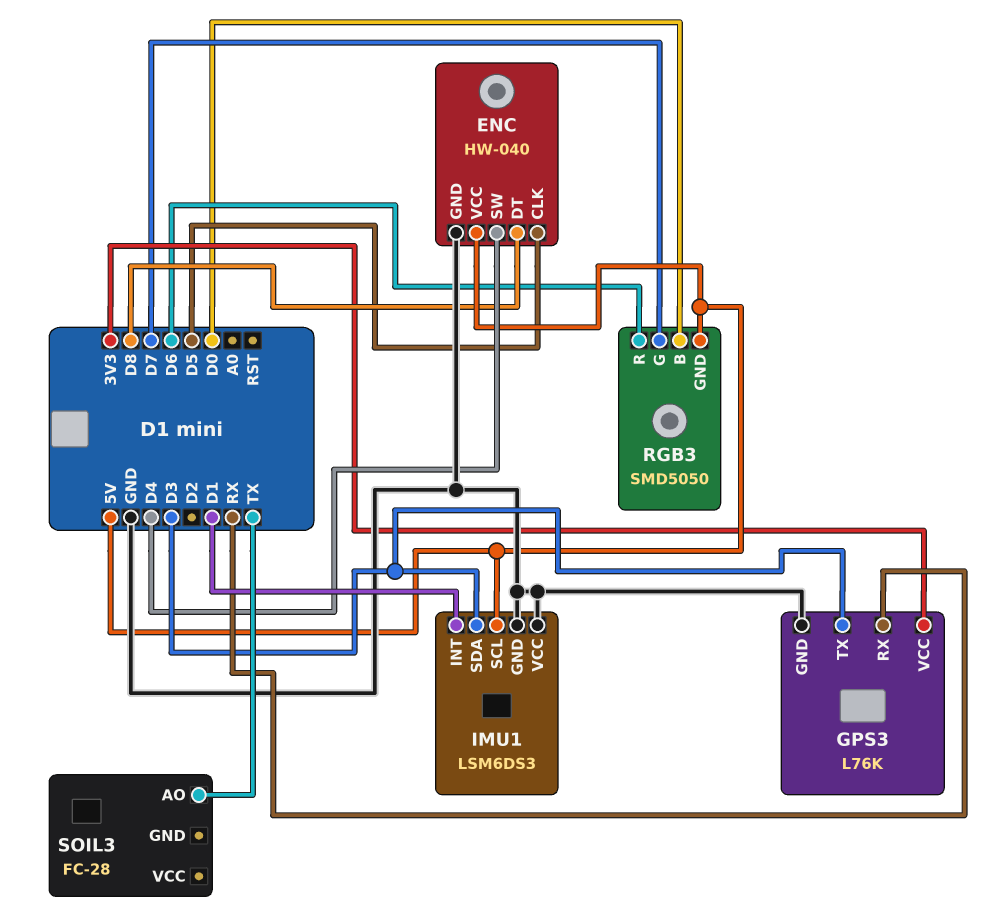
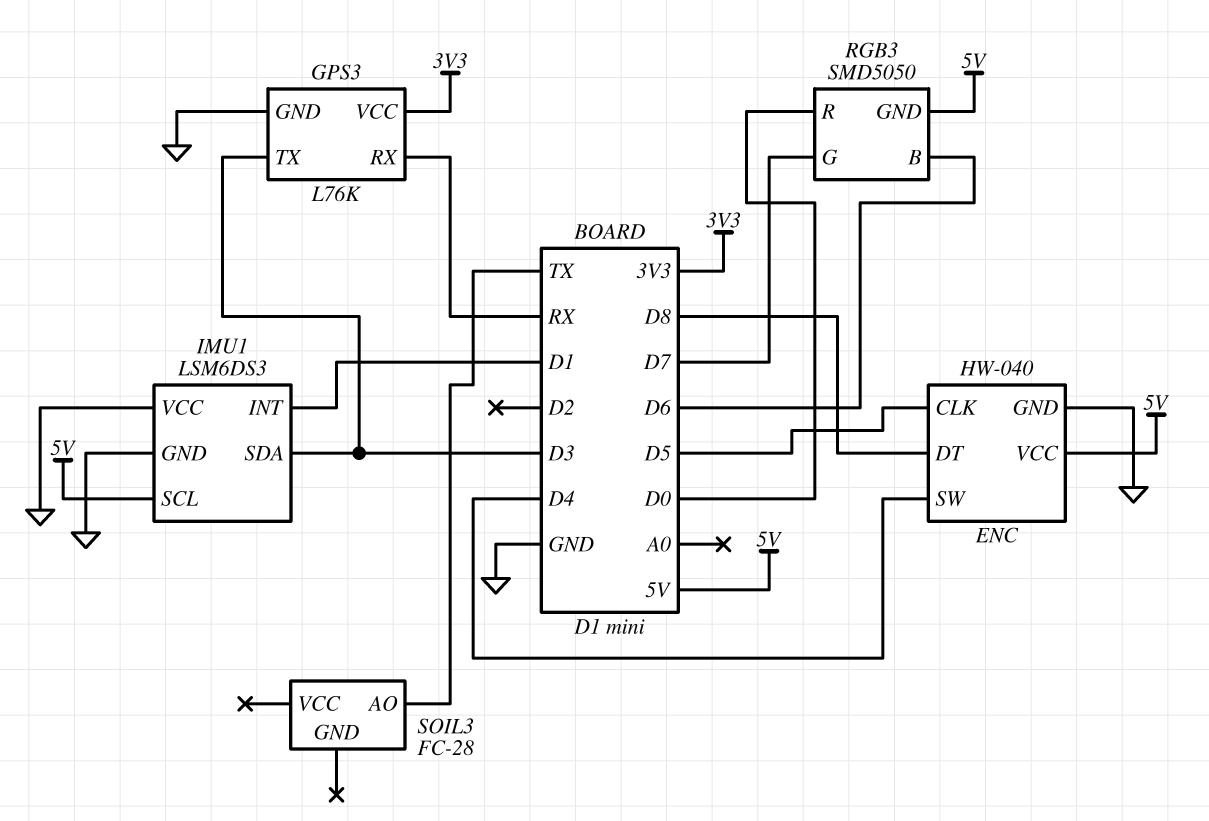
RGB3 pin B: D0 -> D6
RGB3 pin R: D6 -> D0

